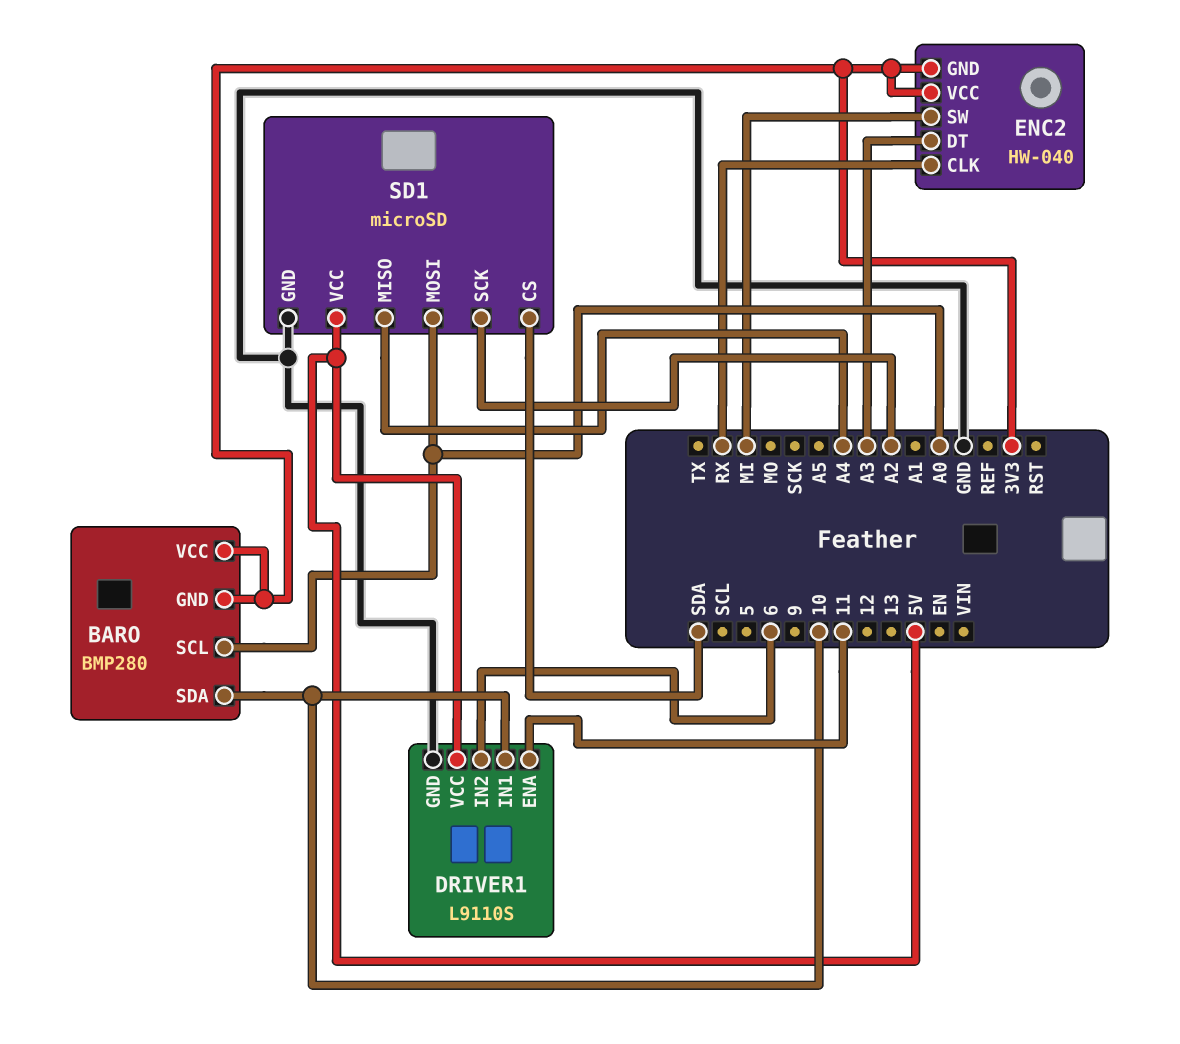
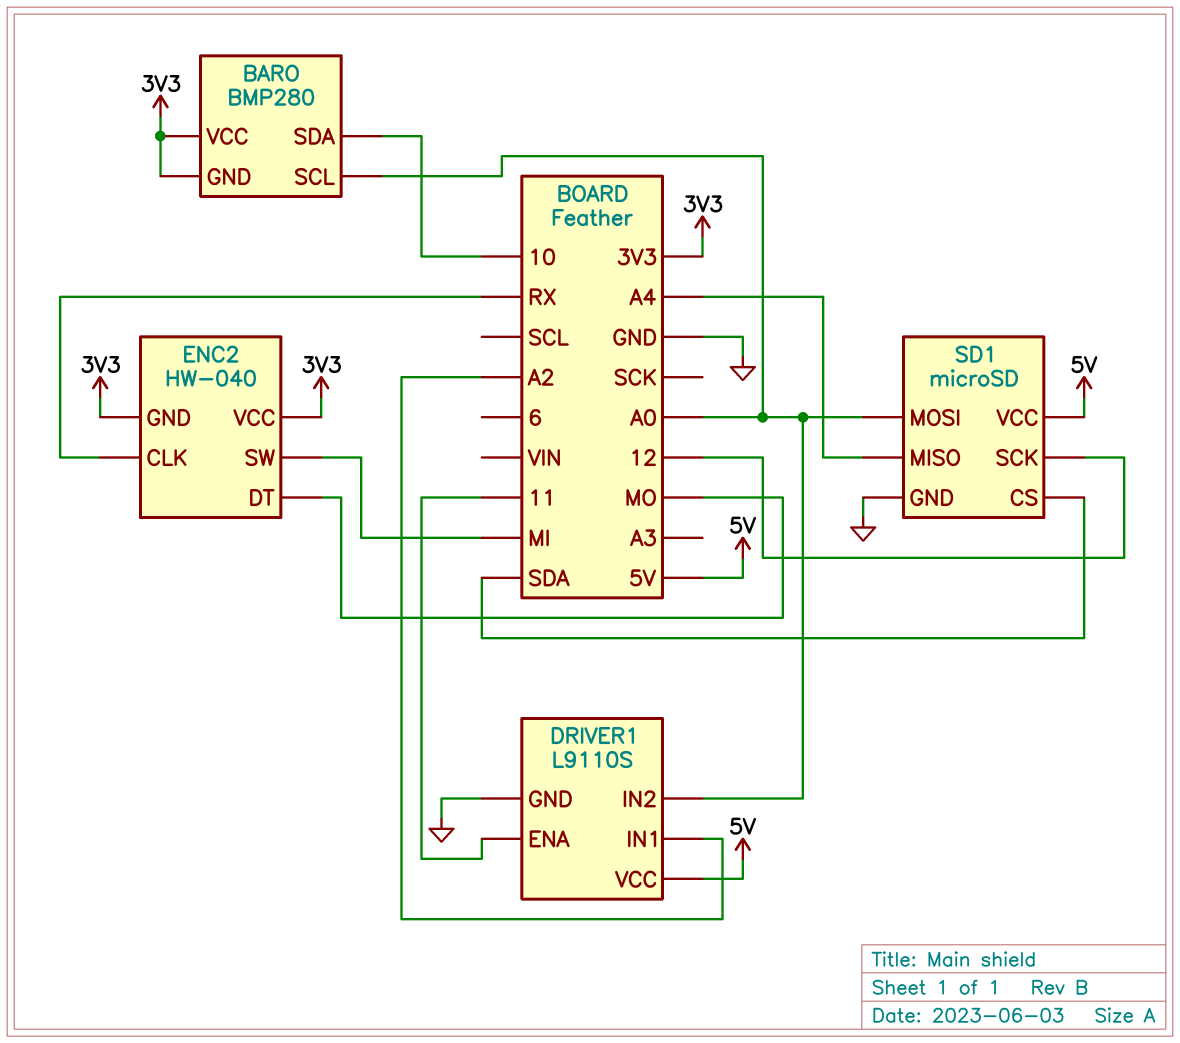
DRIVER1 pin IN1: 10 -> A2
DRIVER1 pin IN2: 6 -> A0
ENC2 pin DT: A3 -> MO
SD1 pin SCK: A2 -> 12

